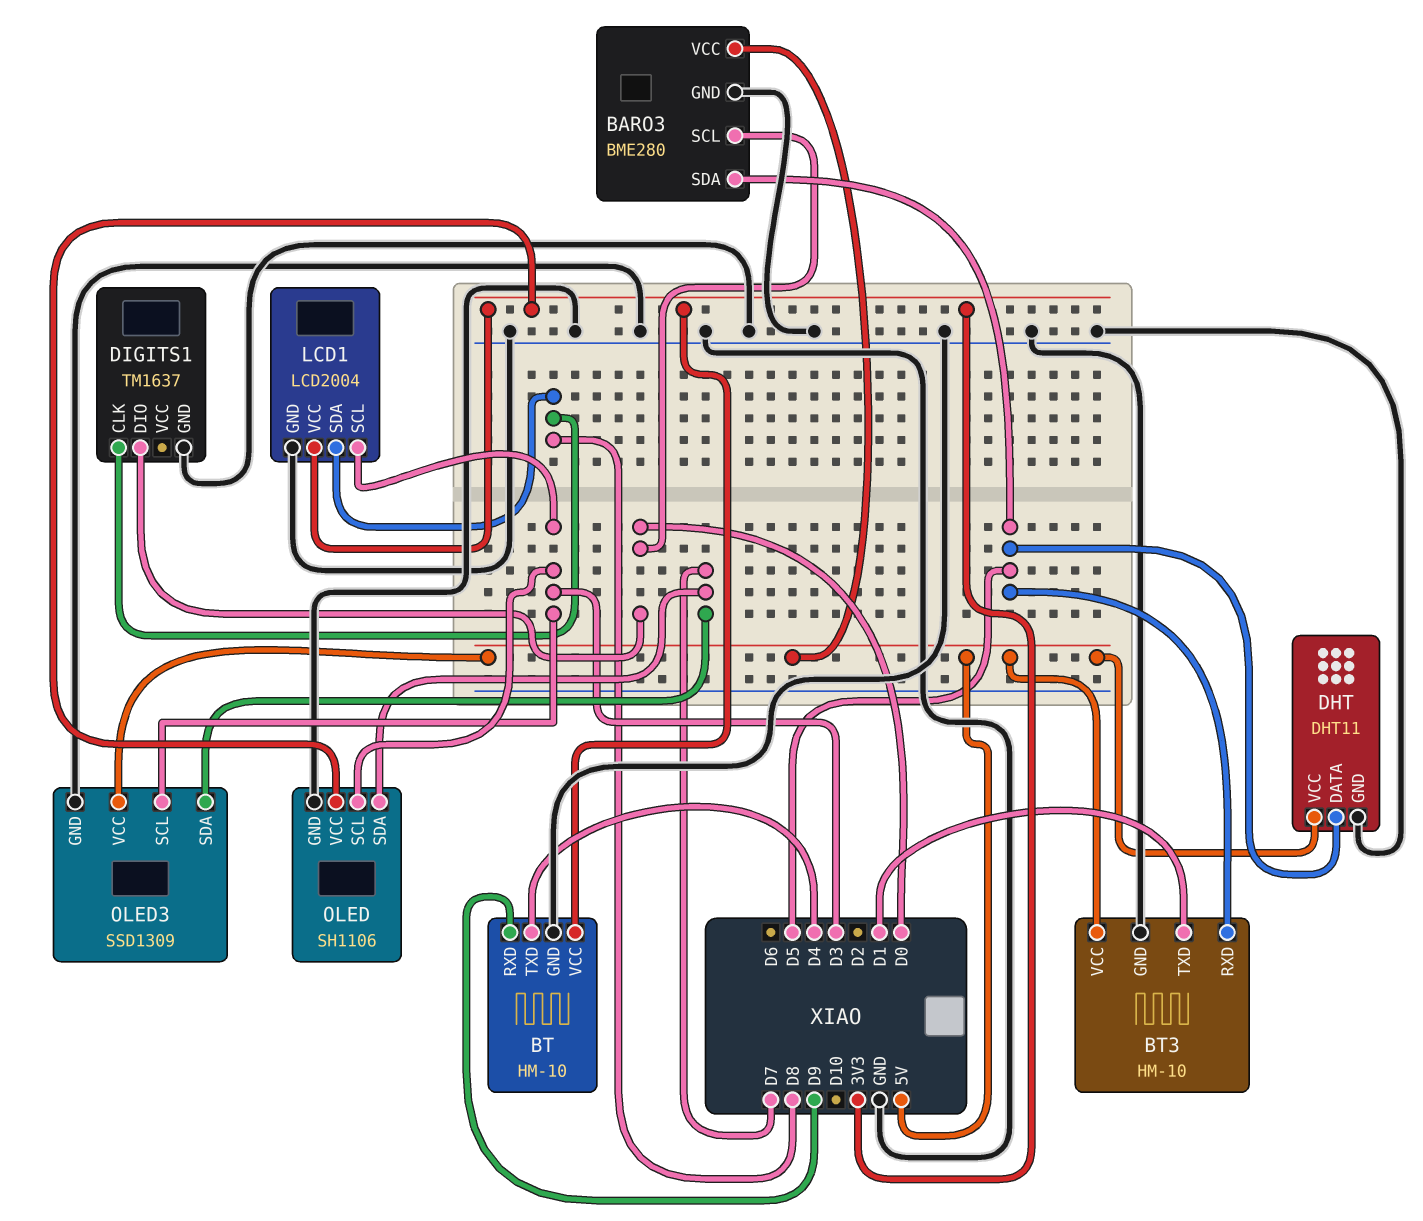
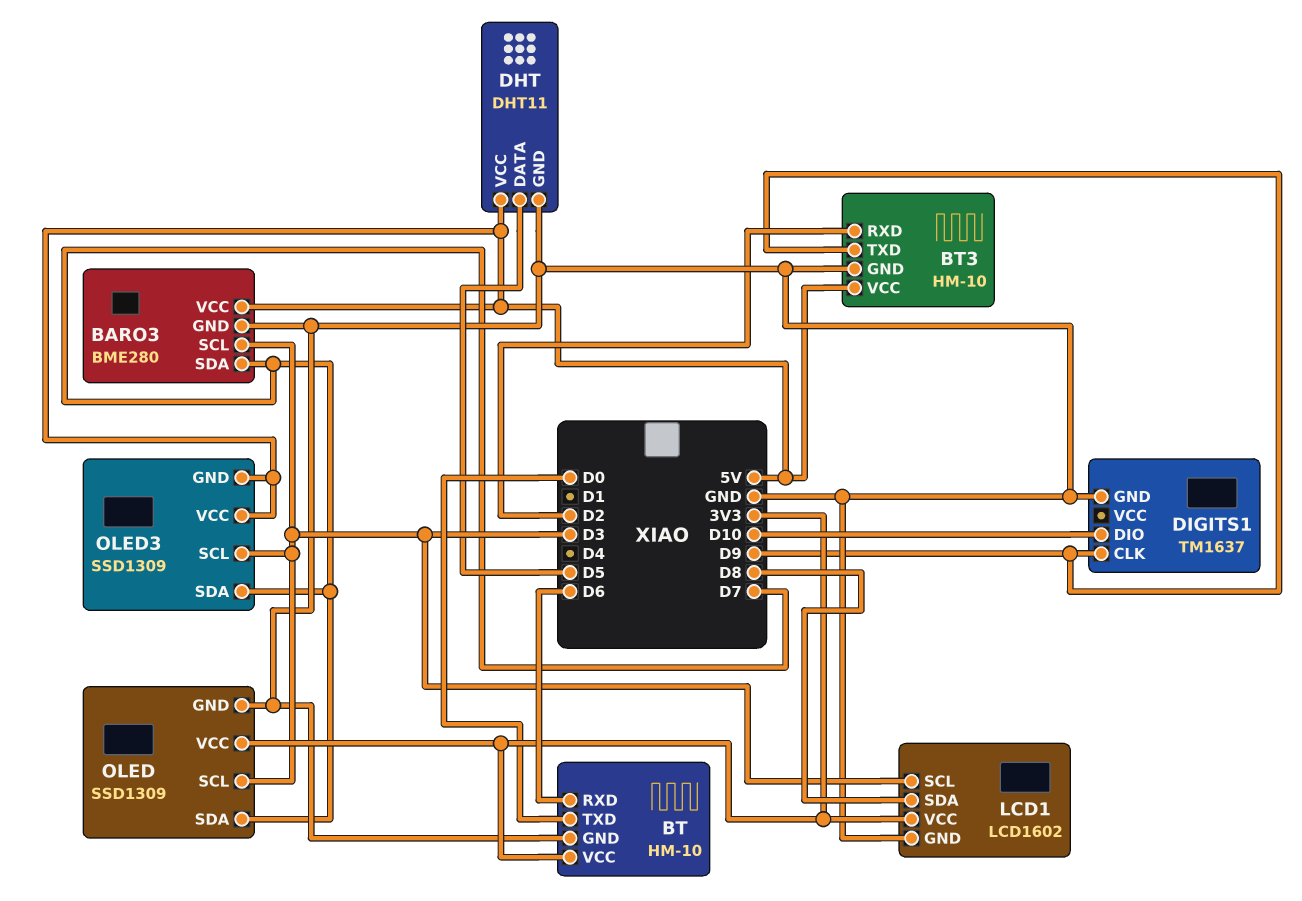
BARO3 pin SCL: D0 -> D3
BARO3 pin SDA: D5 -> D7
BT pin RXD: D9 -> D6
BT pin TXD: D4 -> D0
BT3 pin RXD: D5 -> D2
BT3 pin TXD: D1 -> D9
DIGITS1 pin CLK: D8 -> D9
DIGITS1 pin DIO: D0 -> D10
LCD1: LCD2004 -> LCD1602
OLED: SH1106 -> SSD1309
OLED3 pin GND: GND -> 5V

